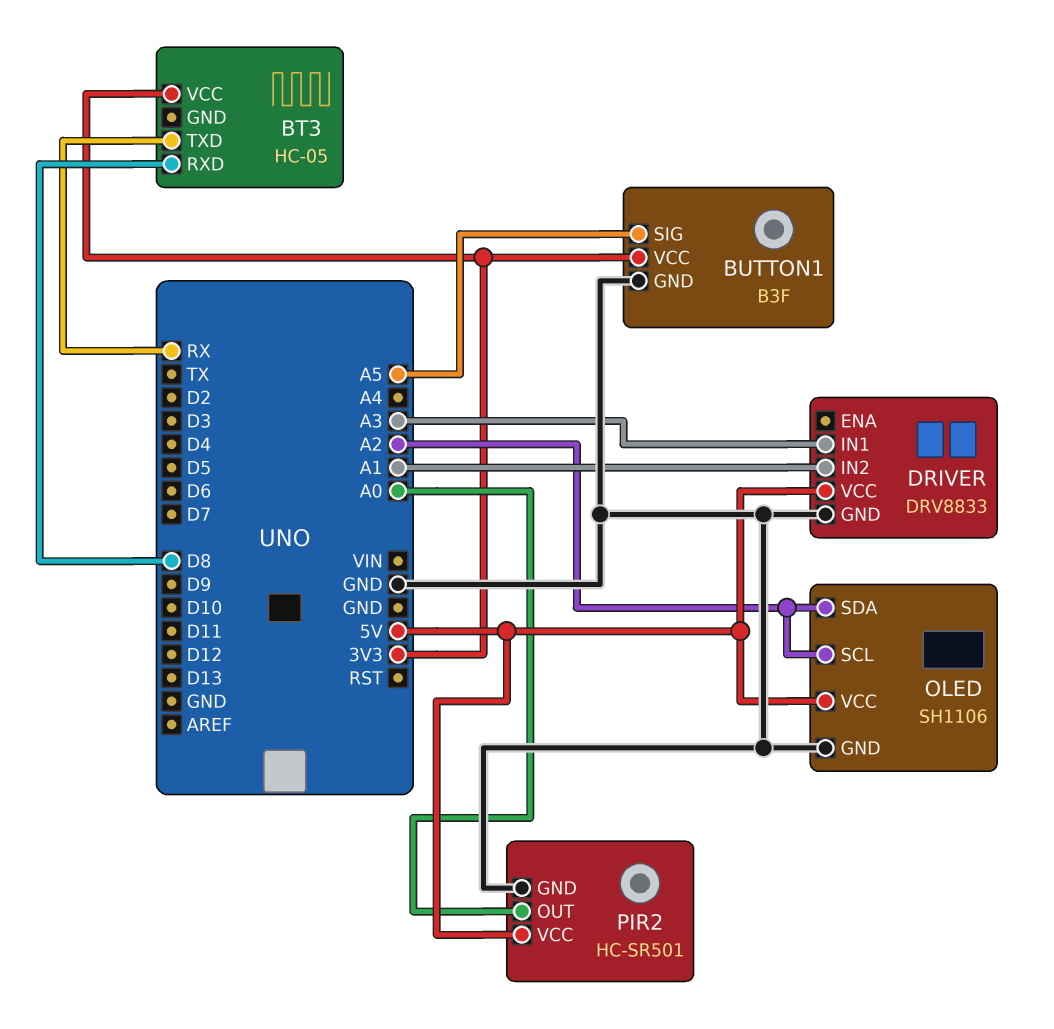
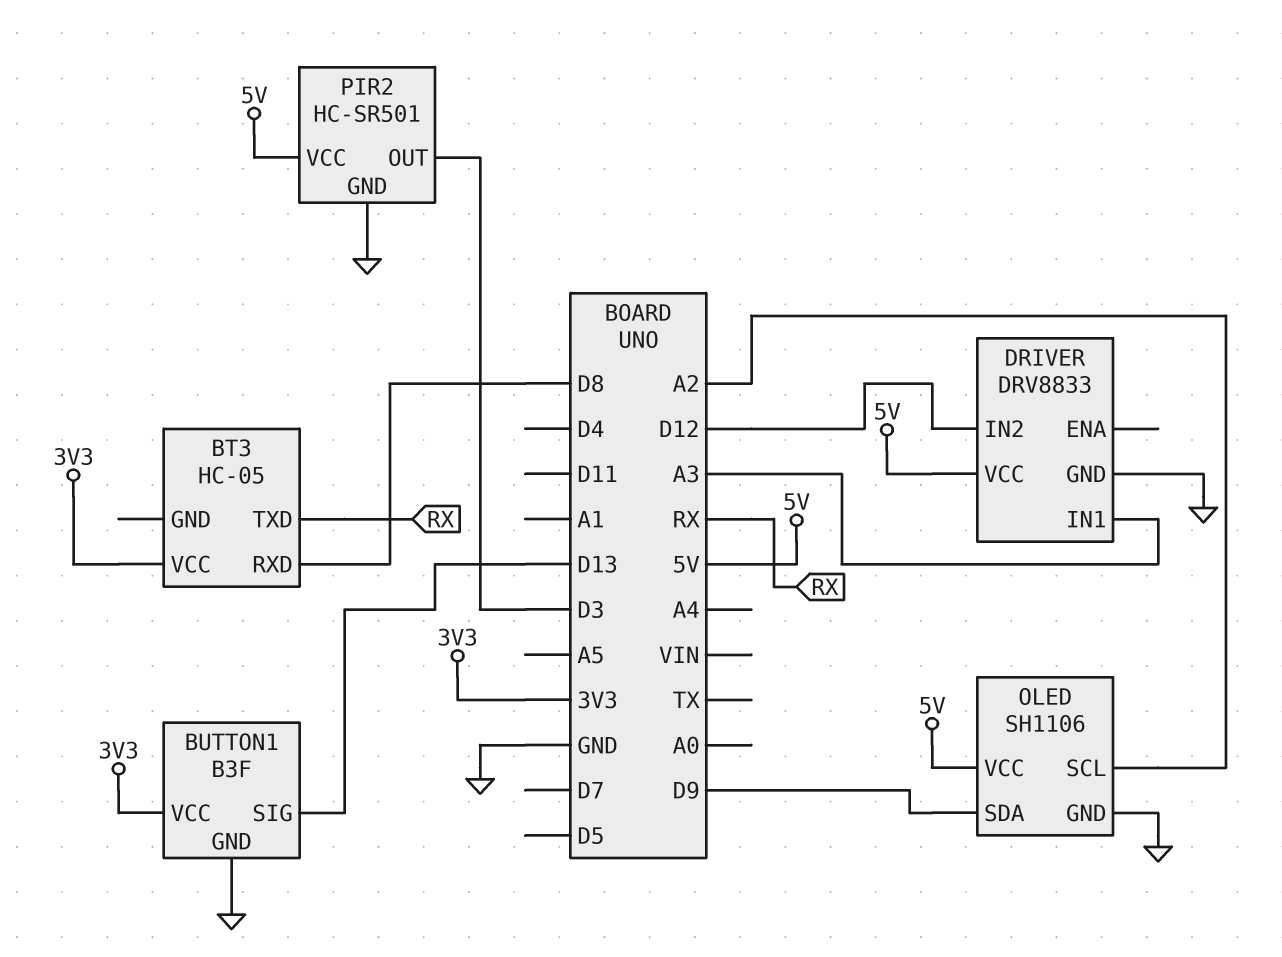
BUTTON1 pin SIG: A5 -> D13
DRIVER pin IN2: A1 -> D12
OLED pin SDA: A2 -> D9
PIR2 pin OUT: A0 -> D3

